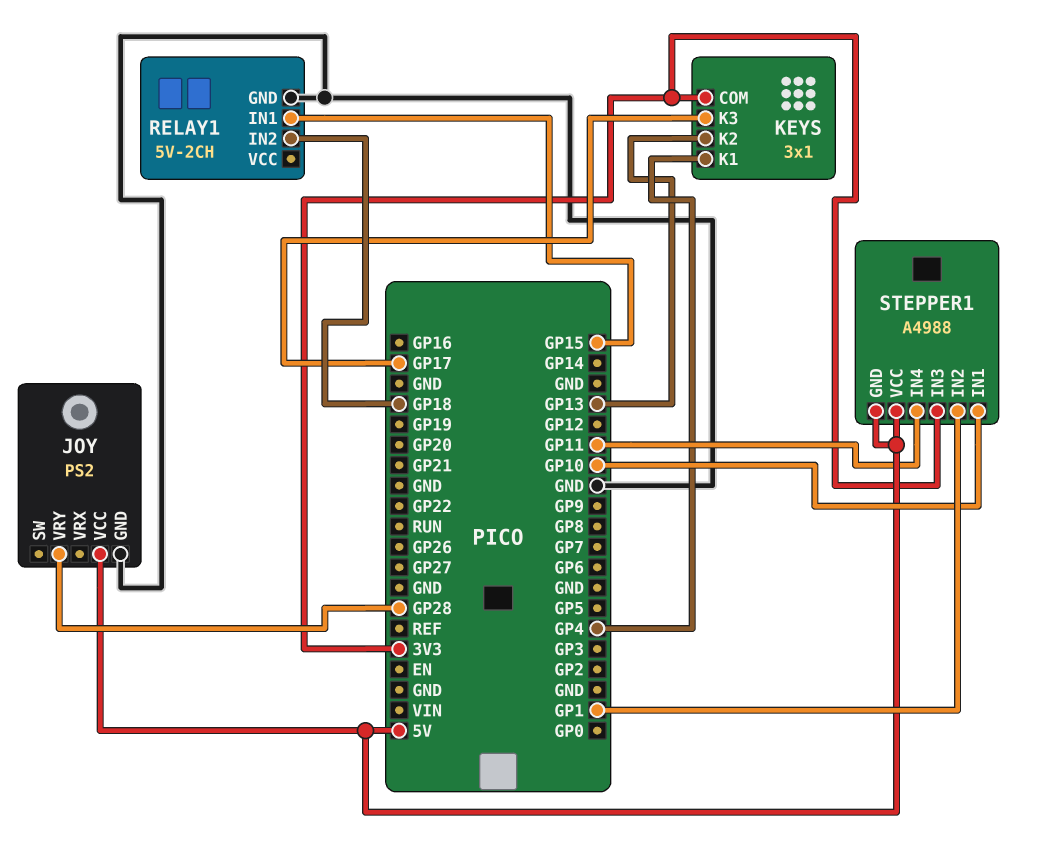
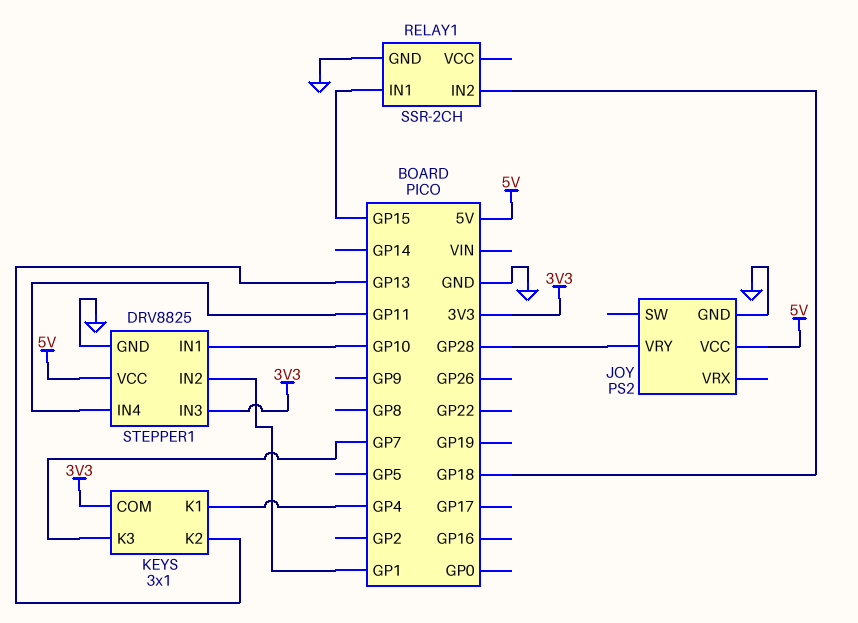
KEYS pin K3: GP17 -> GP7
RELAY1: 5V-2CH -> SSR-2CH
STEPPER1: A4988 -> DRV8825
STEPPER1 pin GND: 5V -> GND

